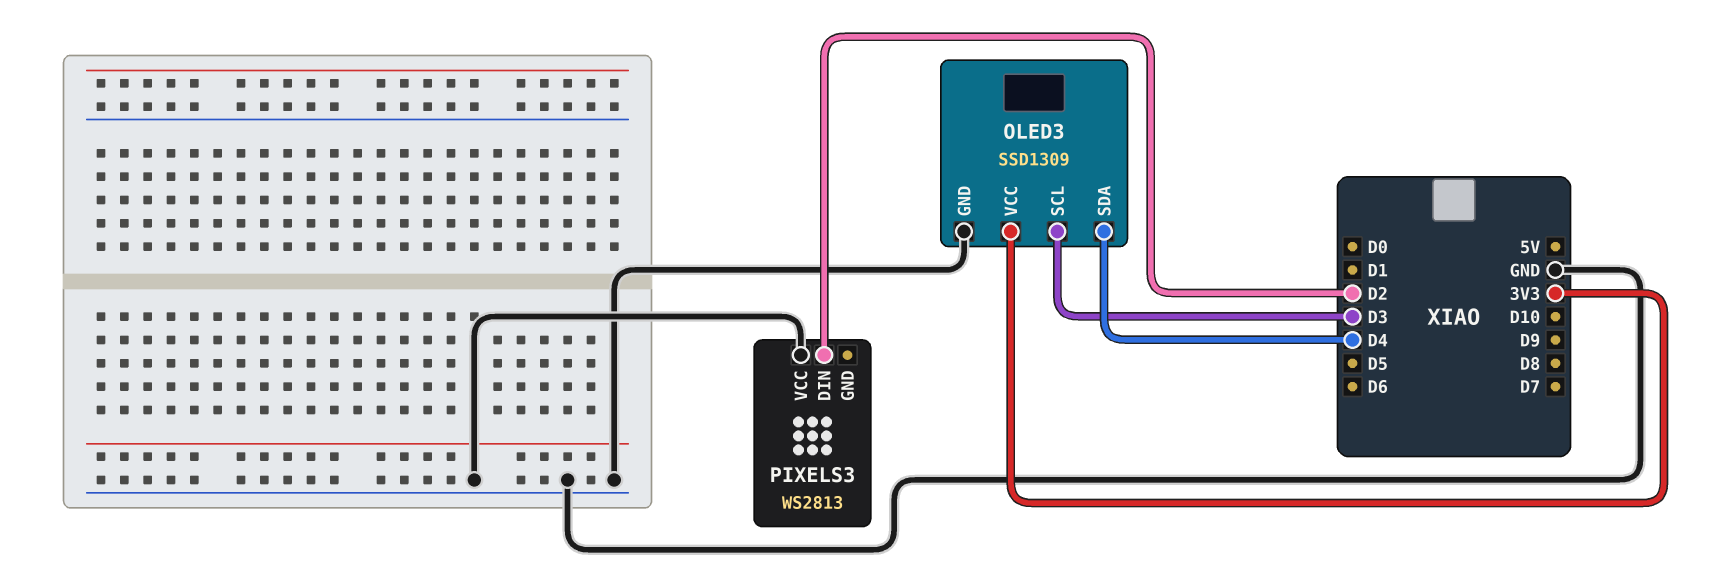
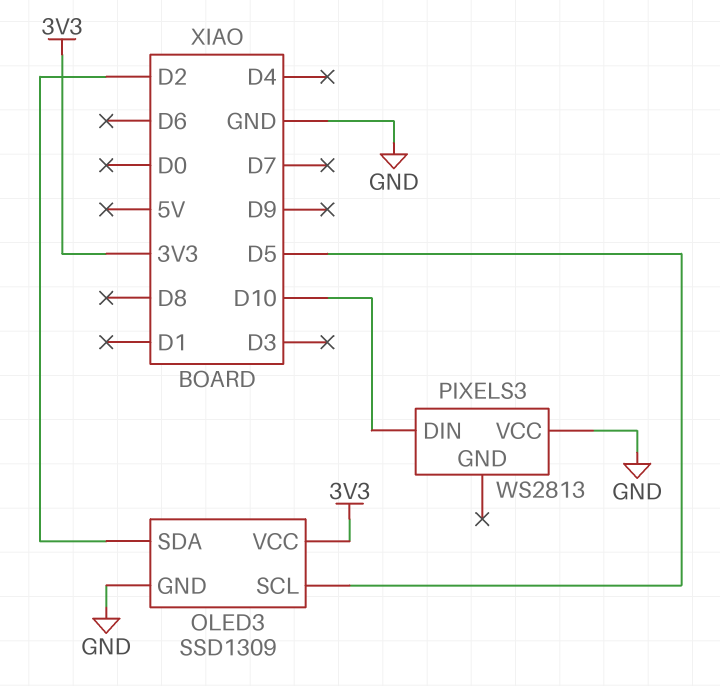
OLED3 pin SCL: D3 -> D5
OLED3 pin SDA: D4 -> D2
PIXELS3 pin DIN: D2 -> D10

